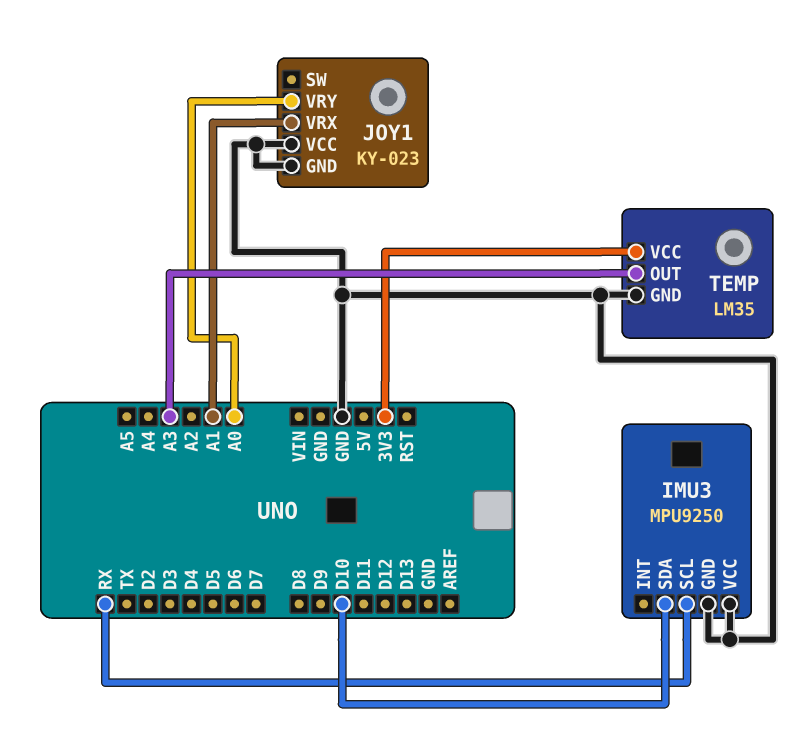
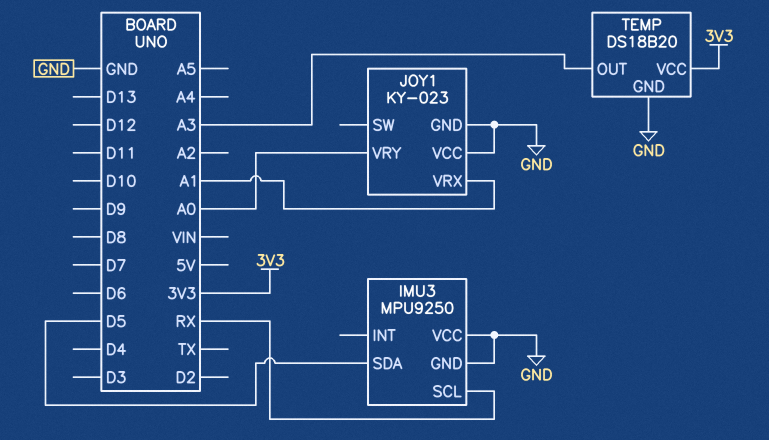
IMU3 pin SDA: D10 -> D5
TEMP: LM35 -> DS18B20

